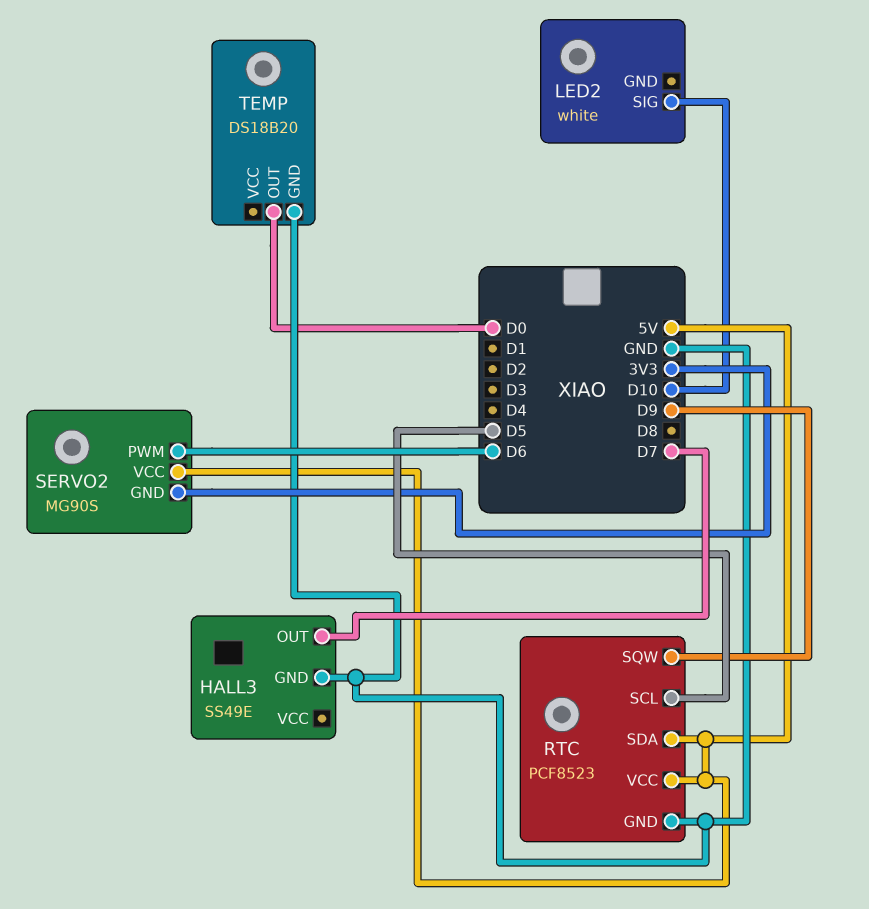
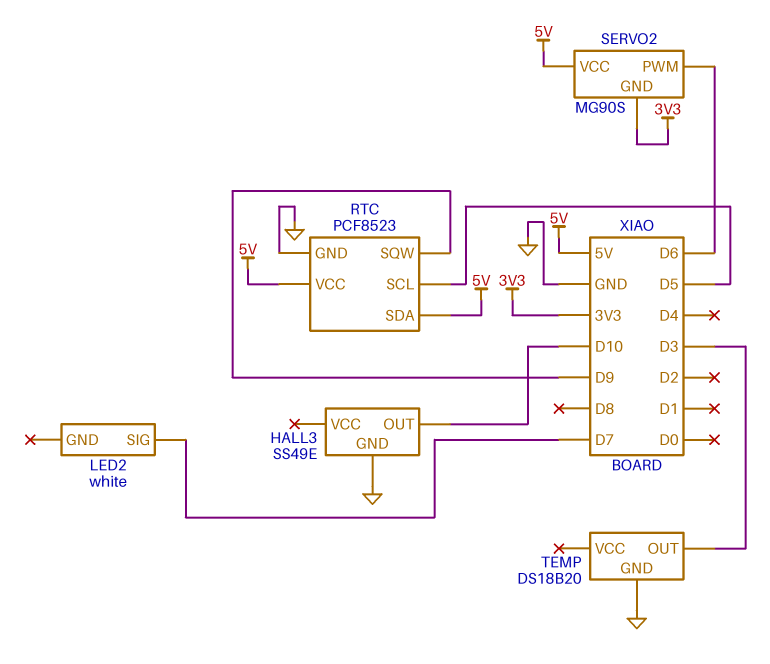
HALL3 pin OUT: D7 -> D10
LED2 pin SIG: D10 -> D7
TEMP pin OUT: D0 -> D3

